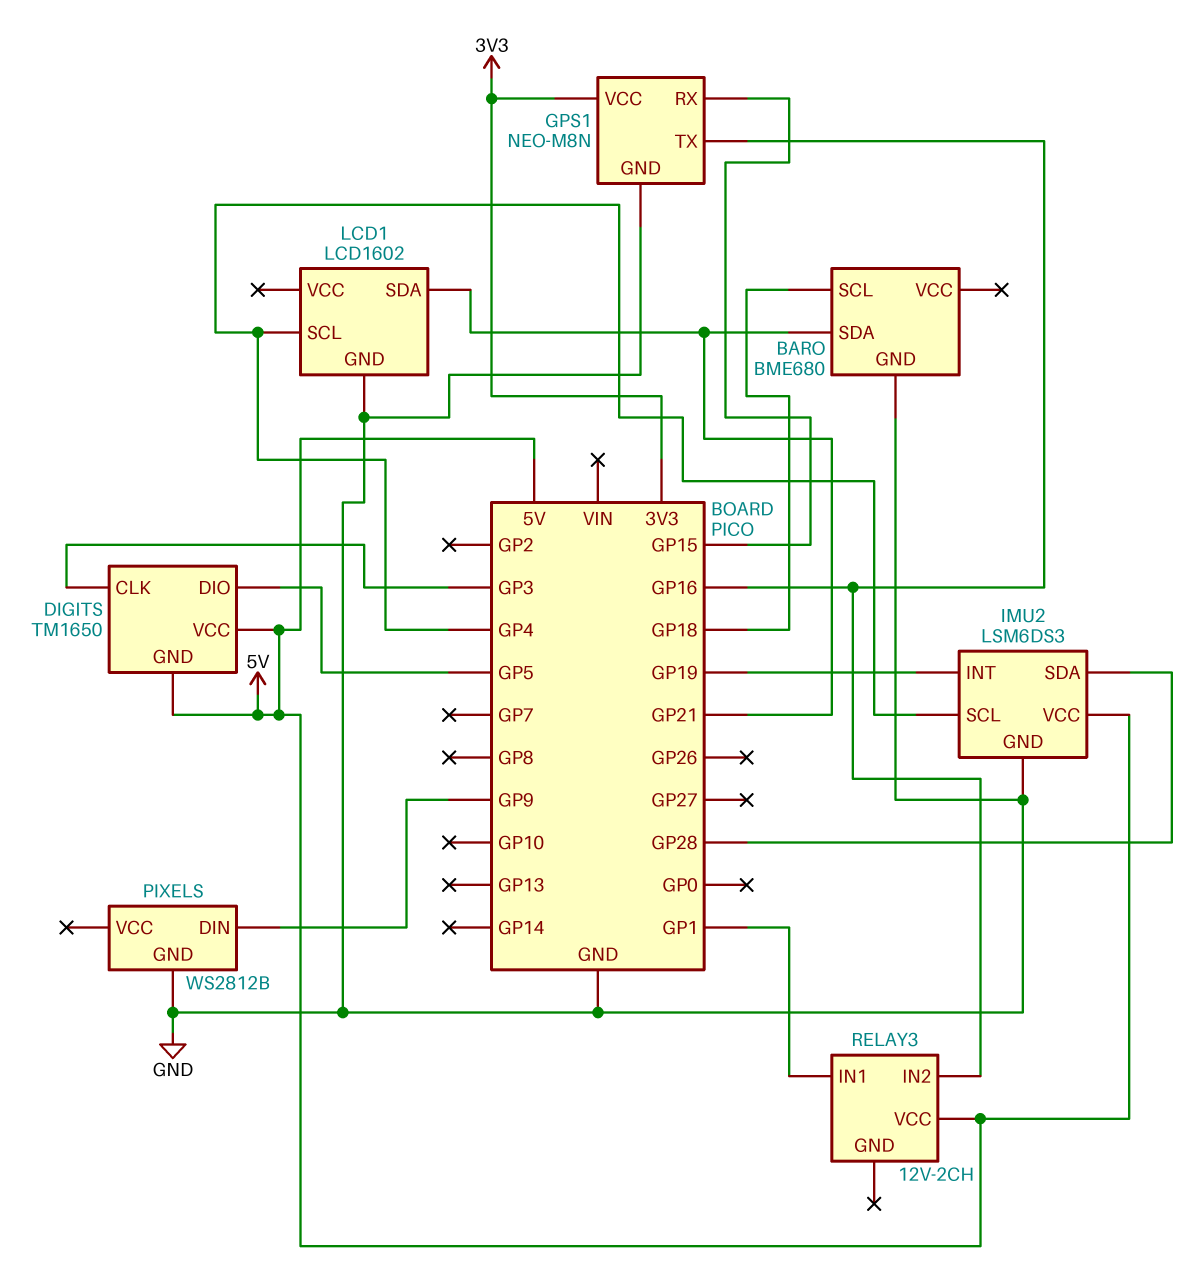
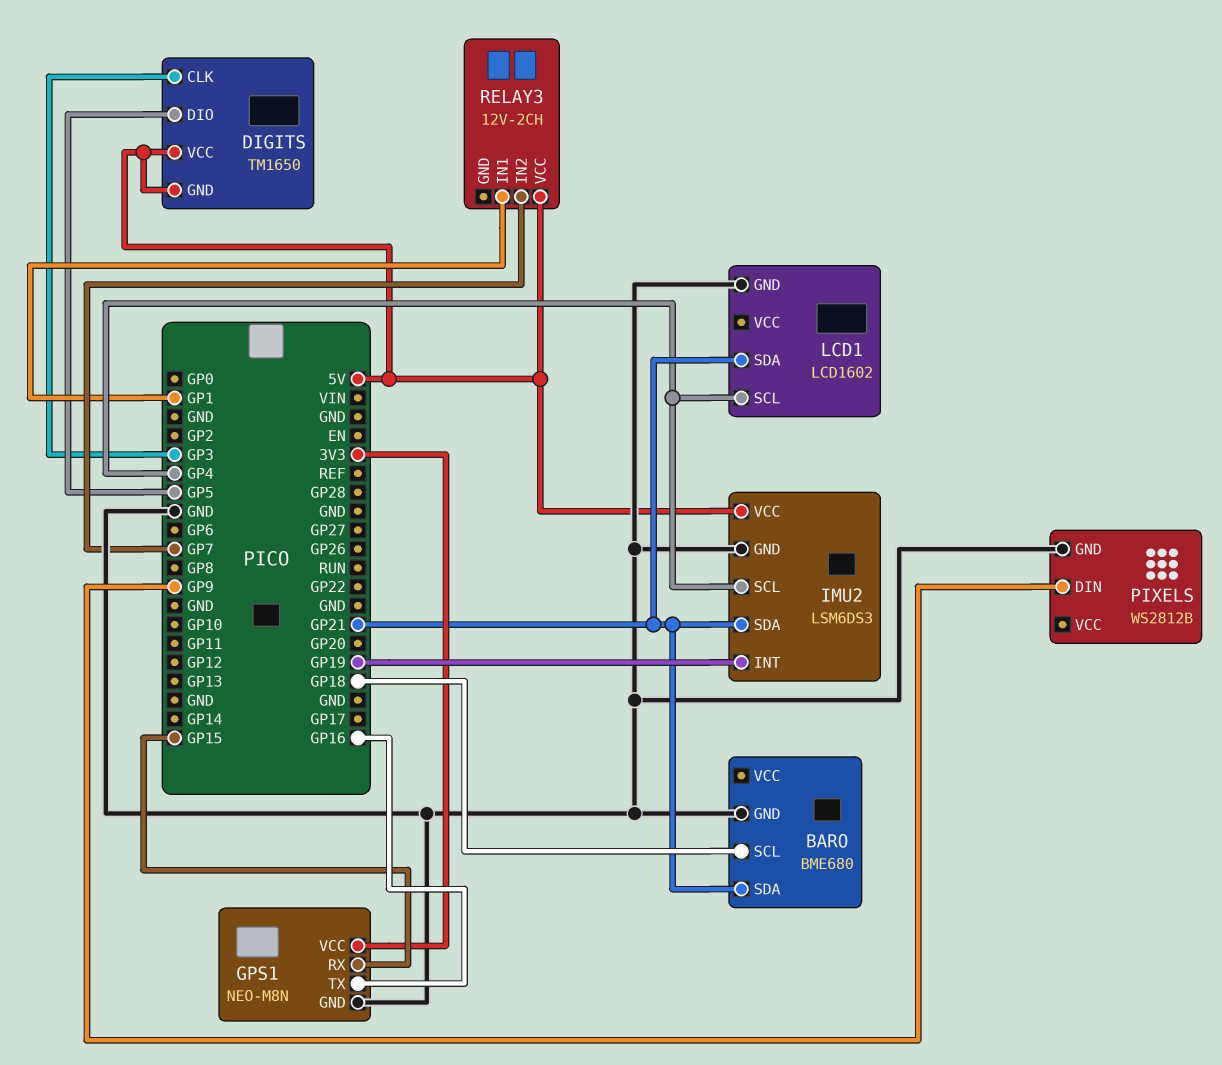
IMU2 pin SDA: GP28 -> GP21
RELAY3 pin IN2: GP16 -> GP7

